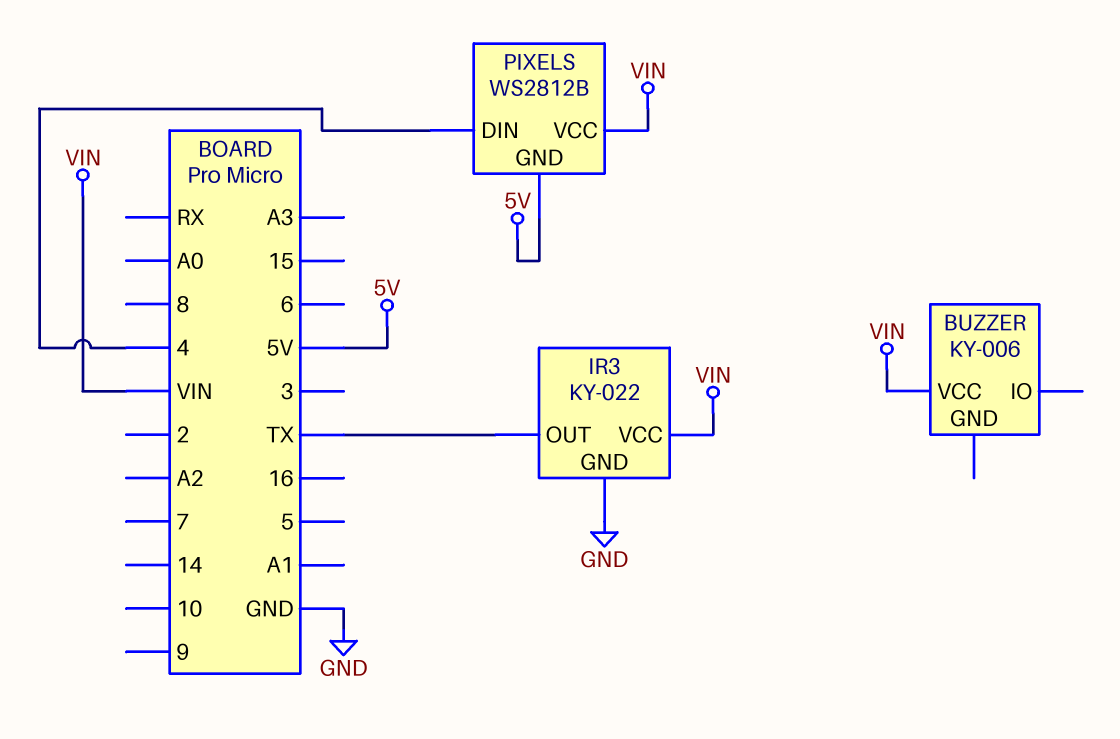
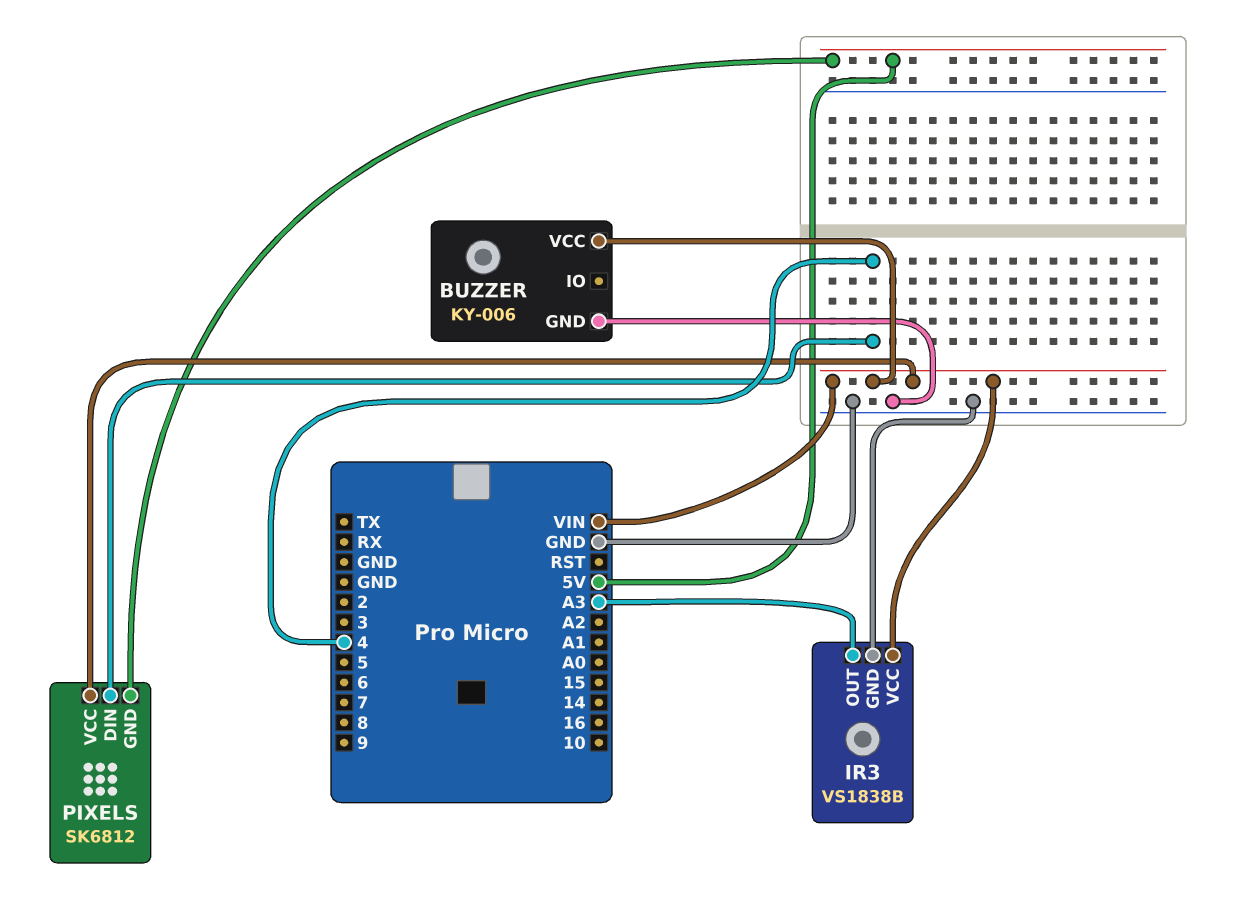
BUZZER pin GND: none -> GND
IR3: KY-022 -> VS1838B
IR3 pin OUT: TX -> A3
PIXELS: WS2812B -> SK6812

